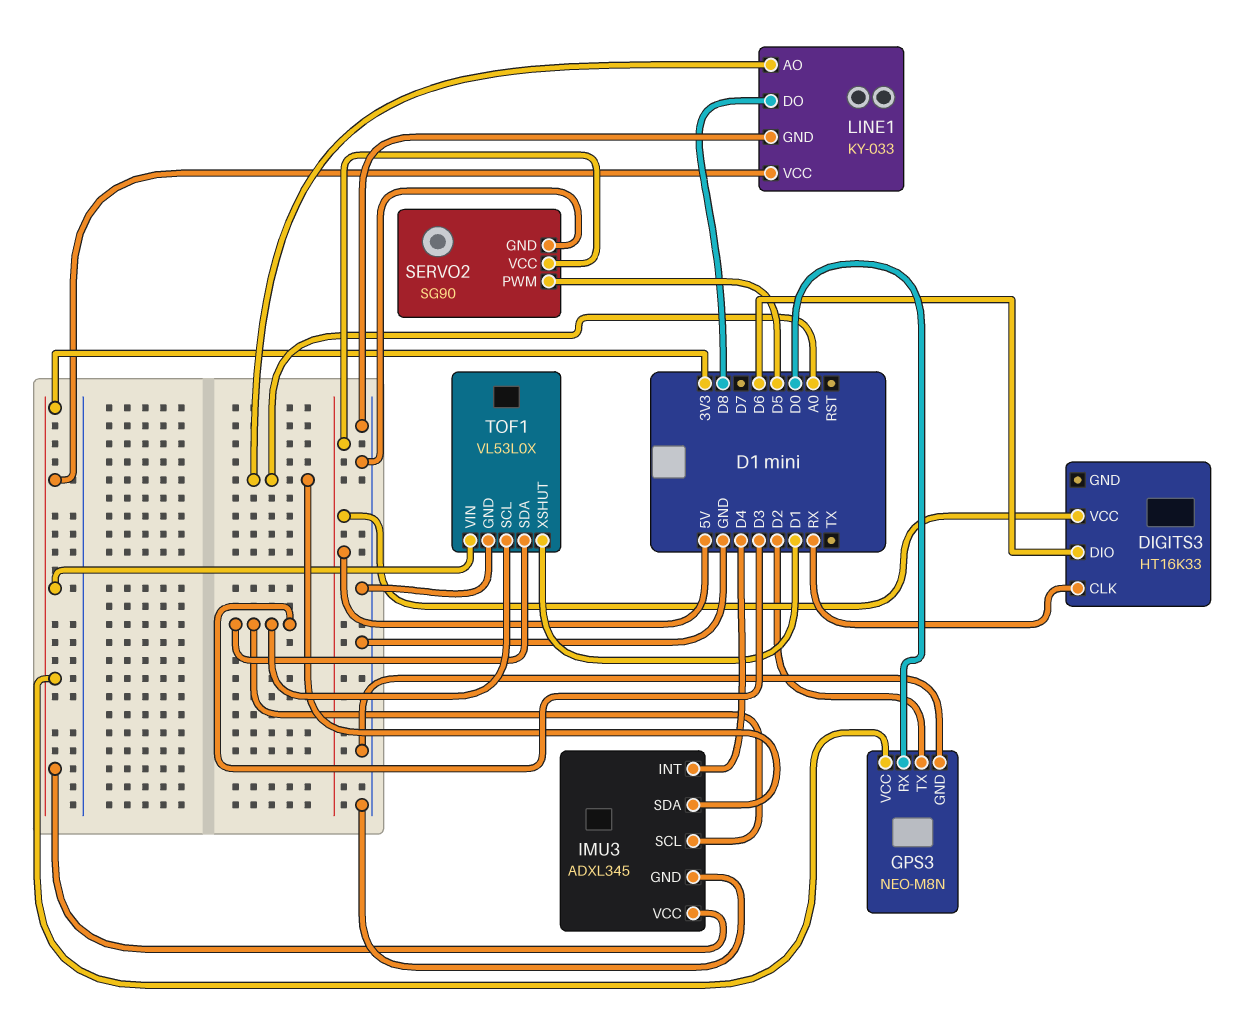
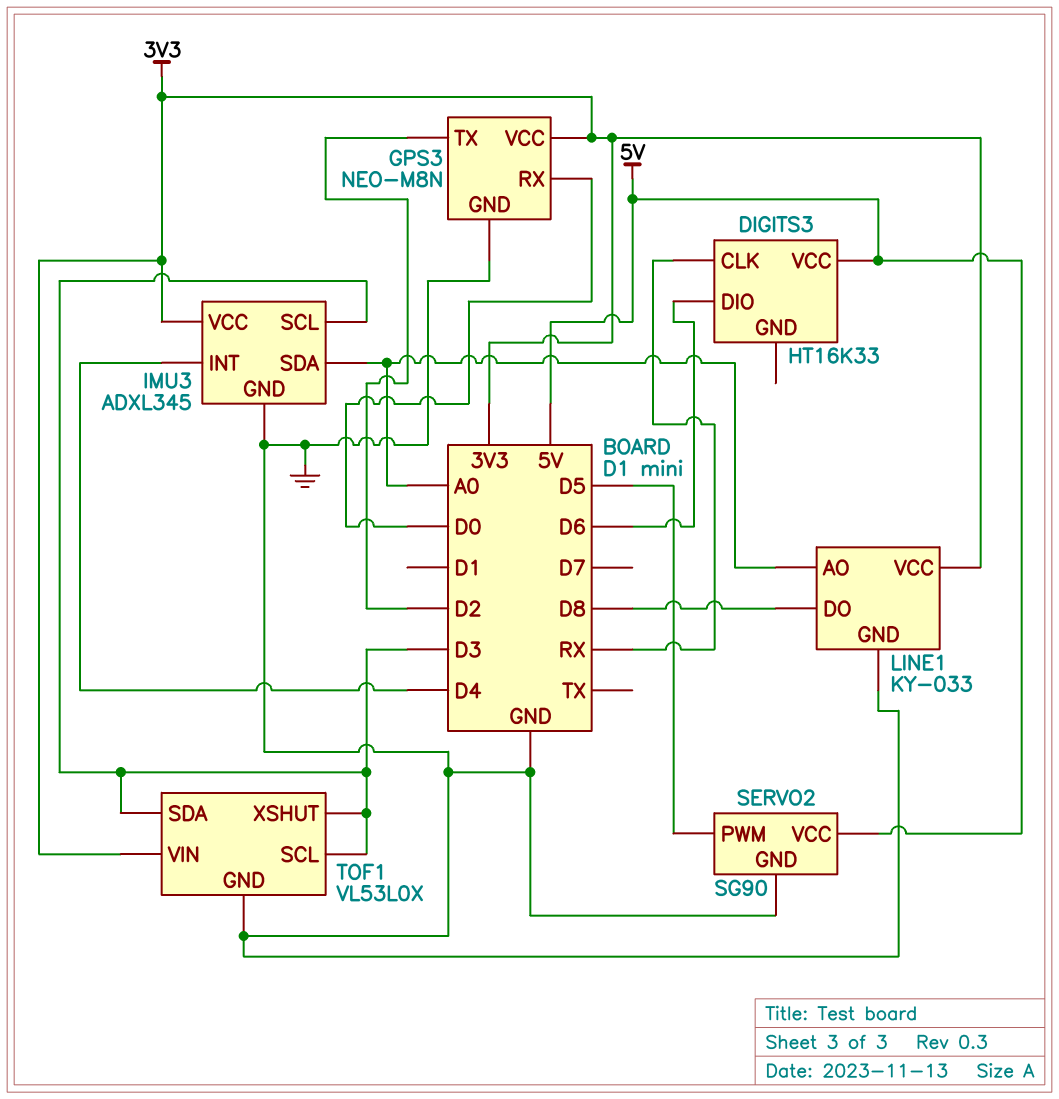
TOF1 pin XSHUT: D1 -> D3

